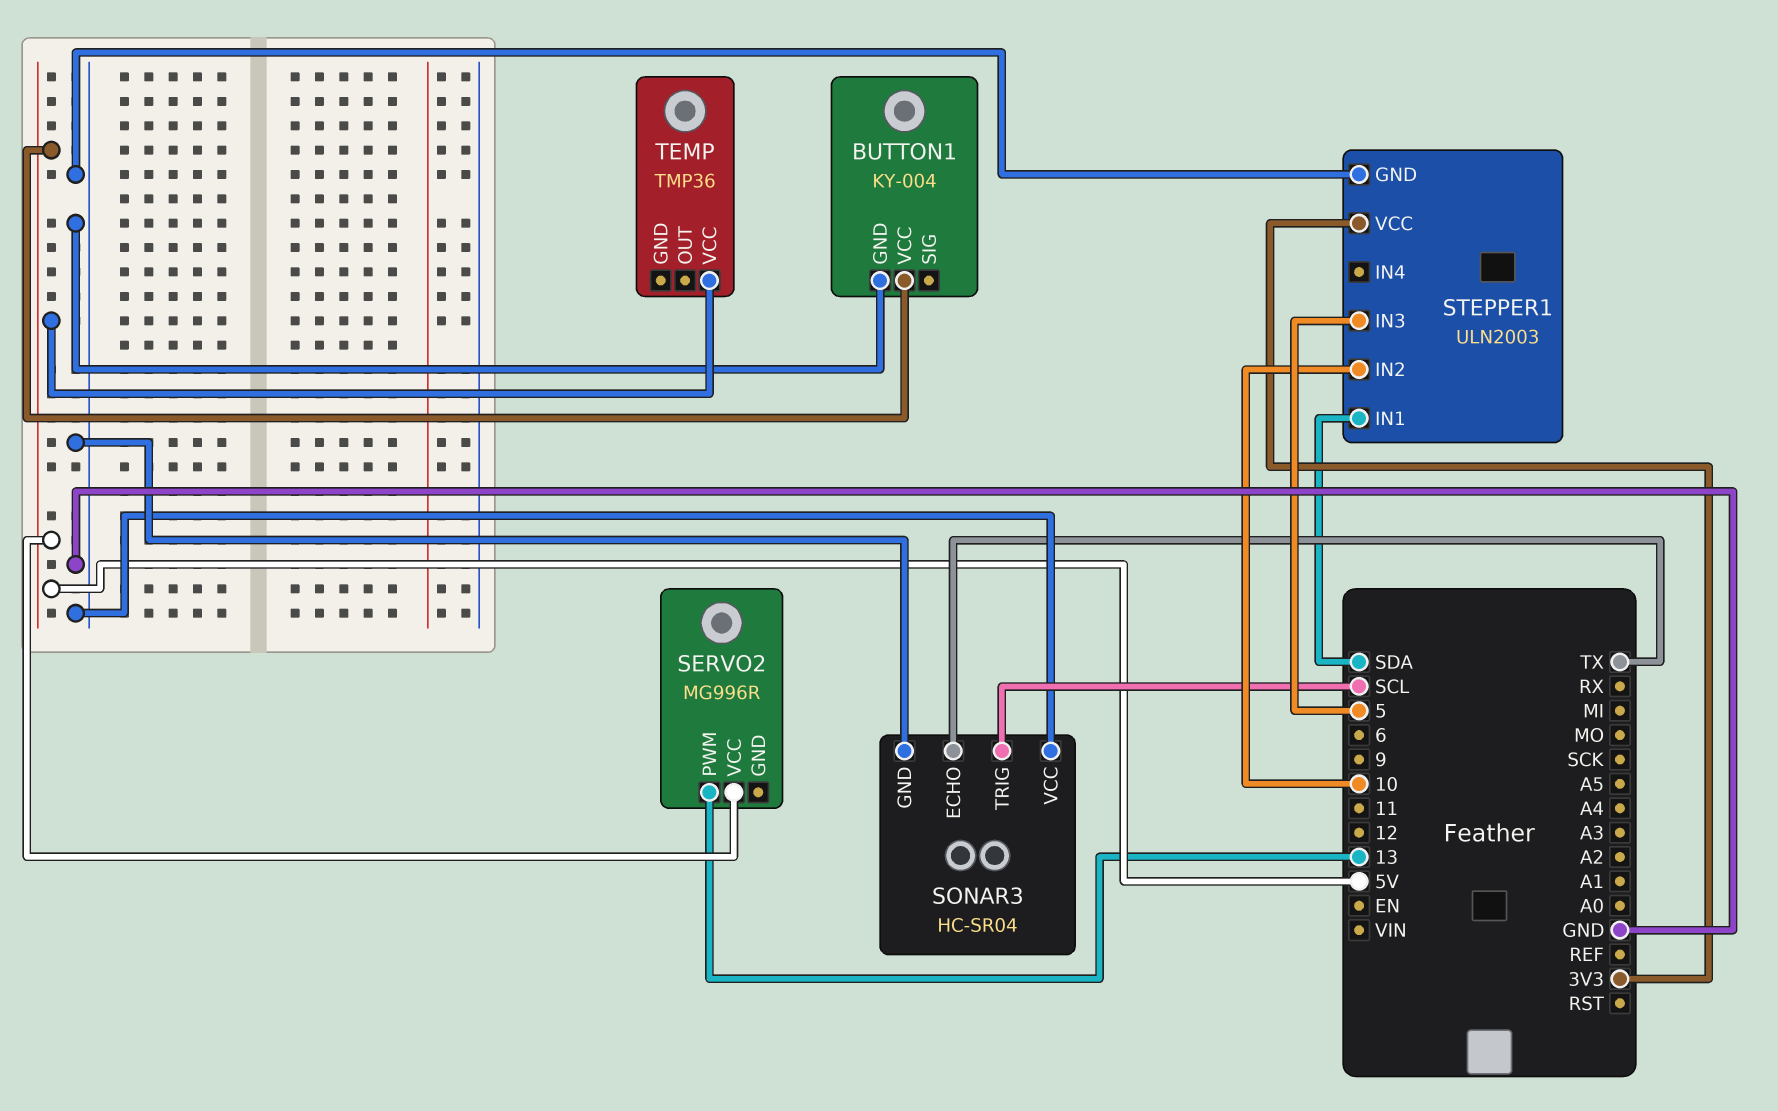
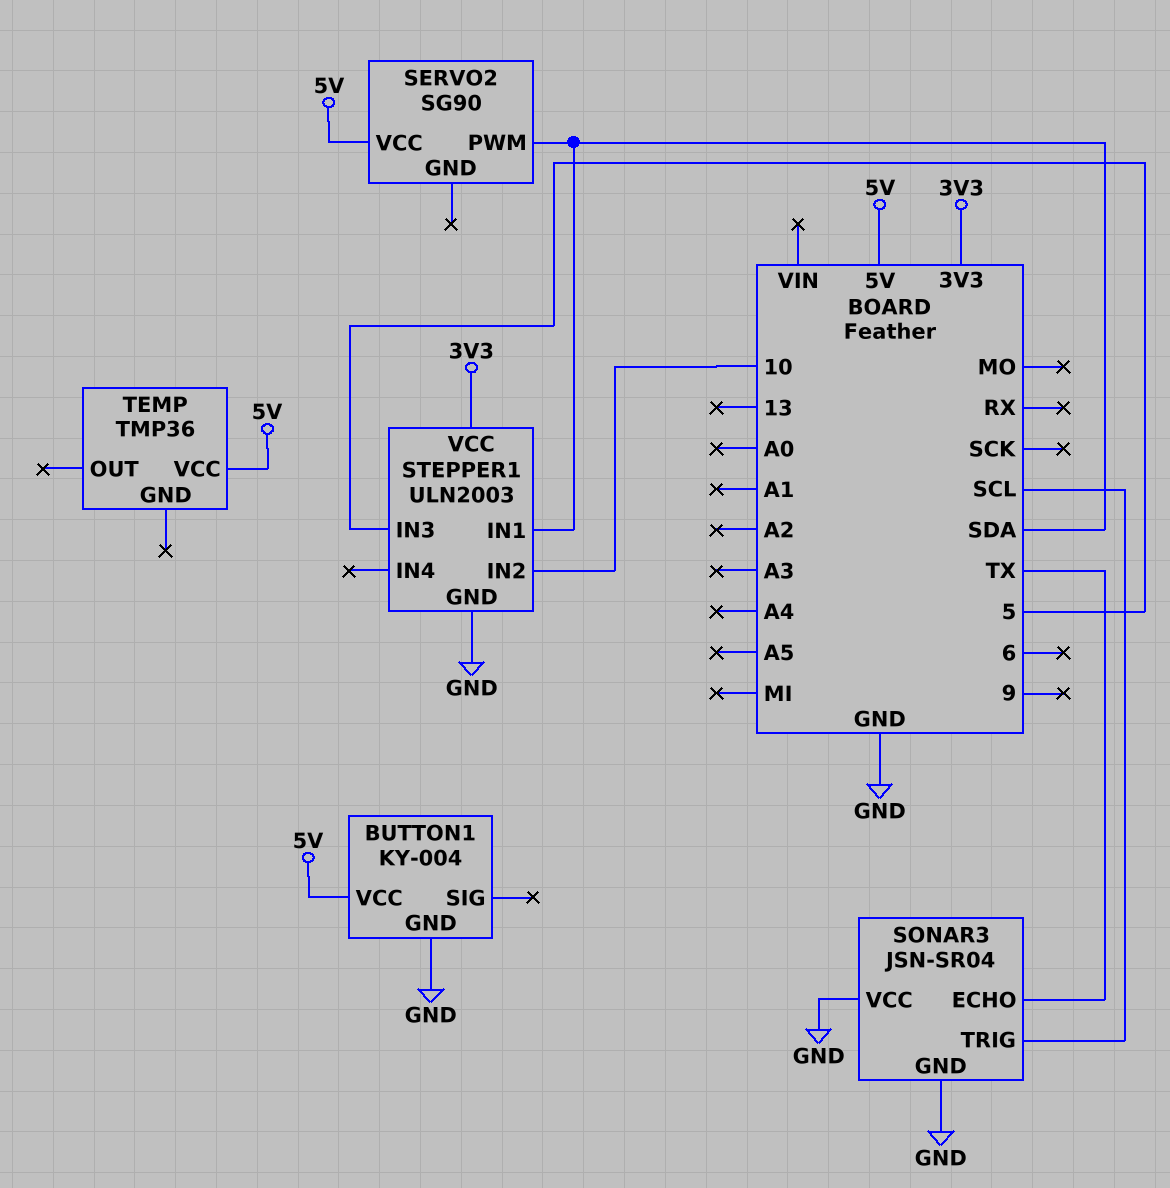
SERVO2: MG996R -> SG90
SERVO2 pin PWM: 13 -> SDA
SONAR3: HC-SR04 -> JSN-SR04

